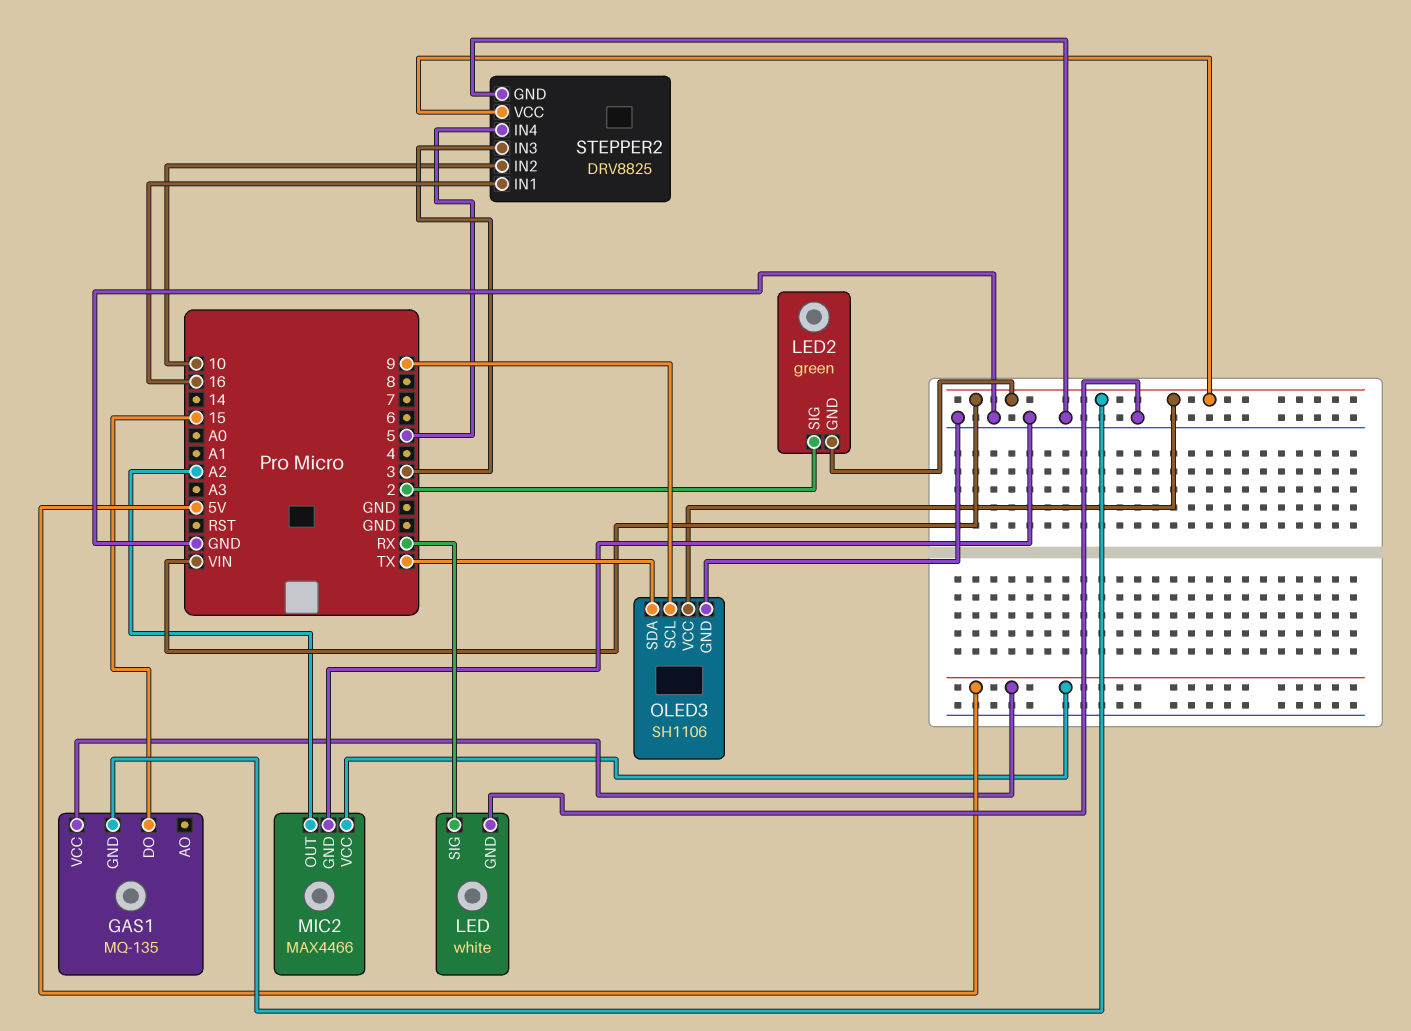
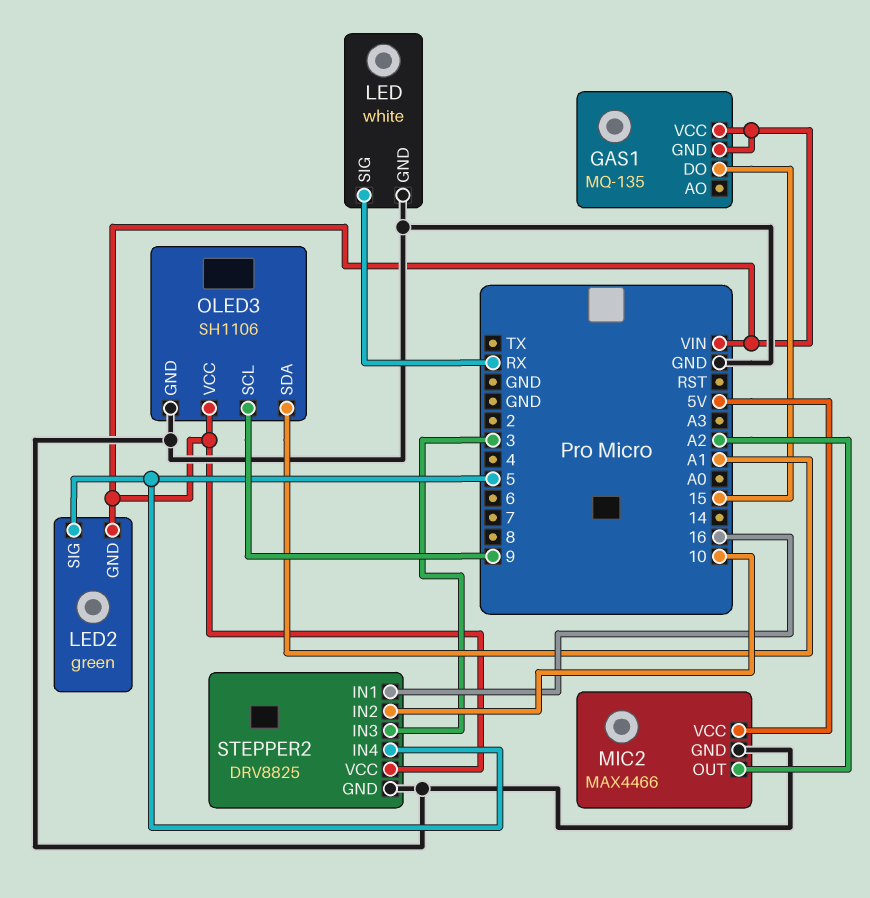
GAS1 pin VCC: 5V -> VIN
LED2 pin SIG: 2 -> 5
OLED3 pin SDA: TX -> A1

